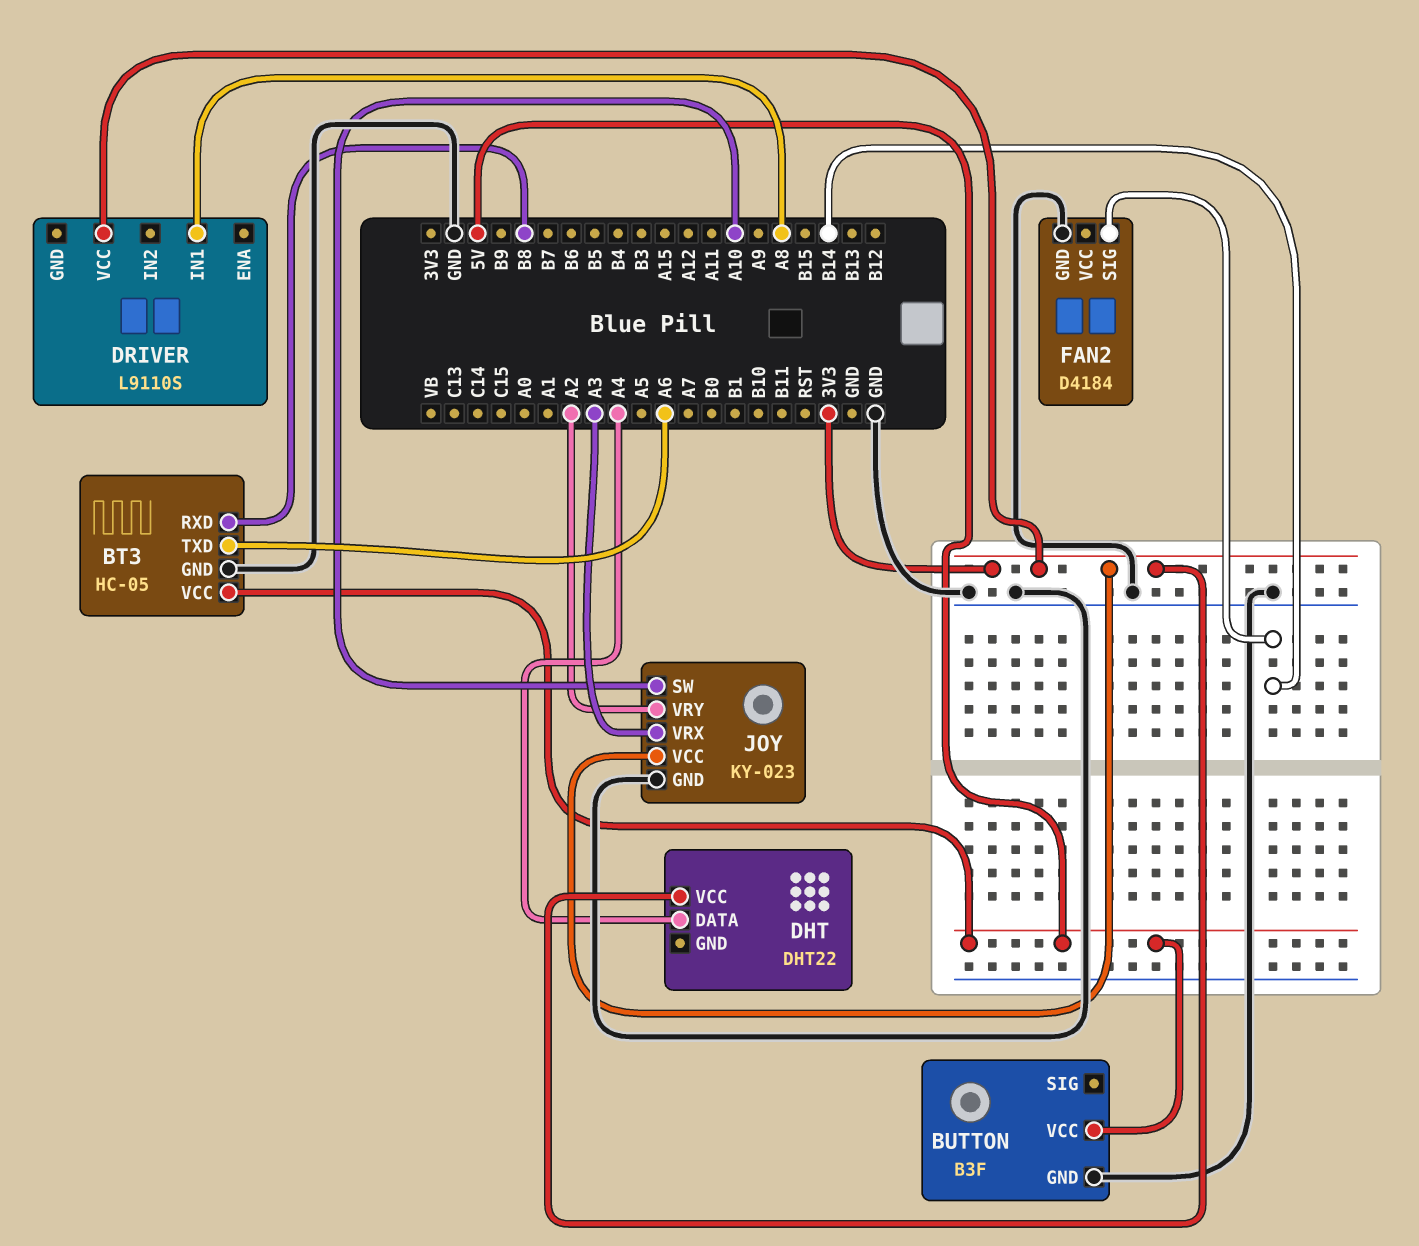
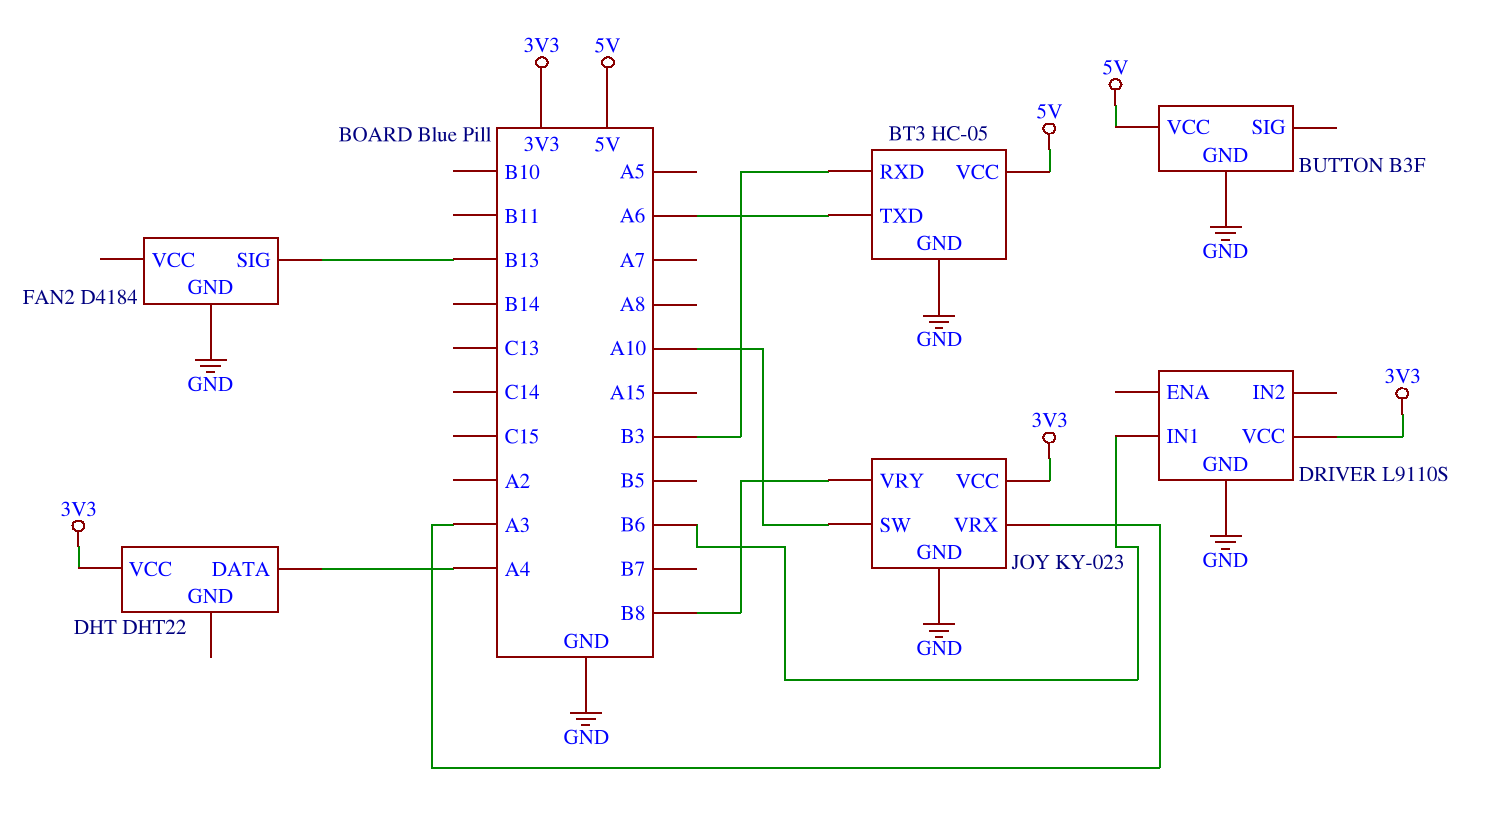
BT3 pin RXD: B8 -> B3
DRIVER pin GND: none -> GND
DRIVER pin IN1: A8 -> B6
FAN2 pin SIG: B14 -> B13
JOY pin VRY: A2 -> B8

